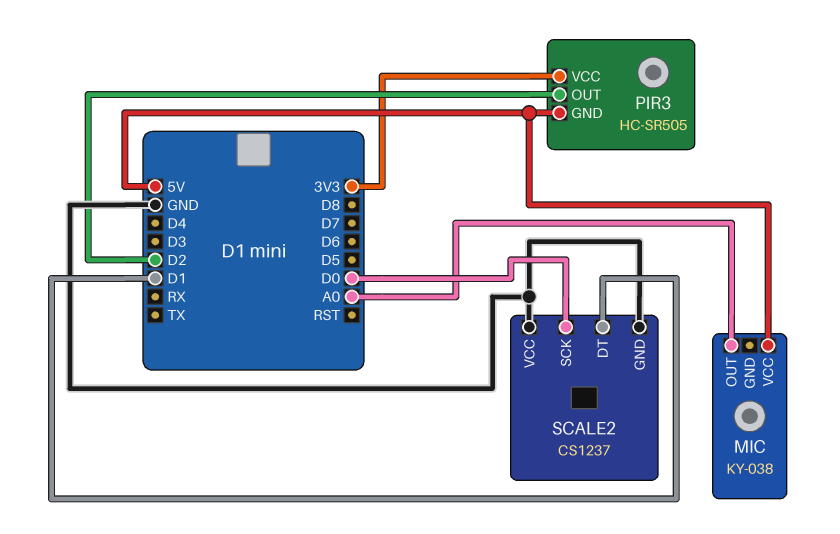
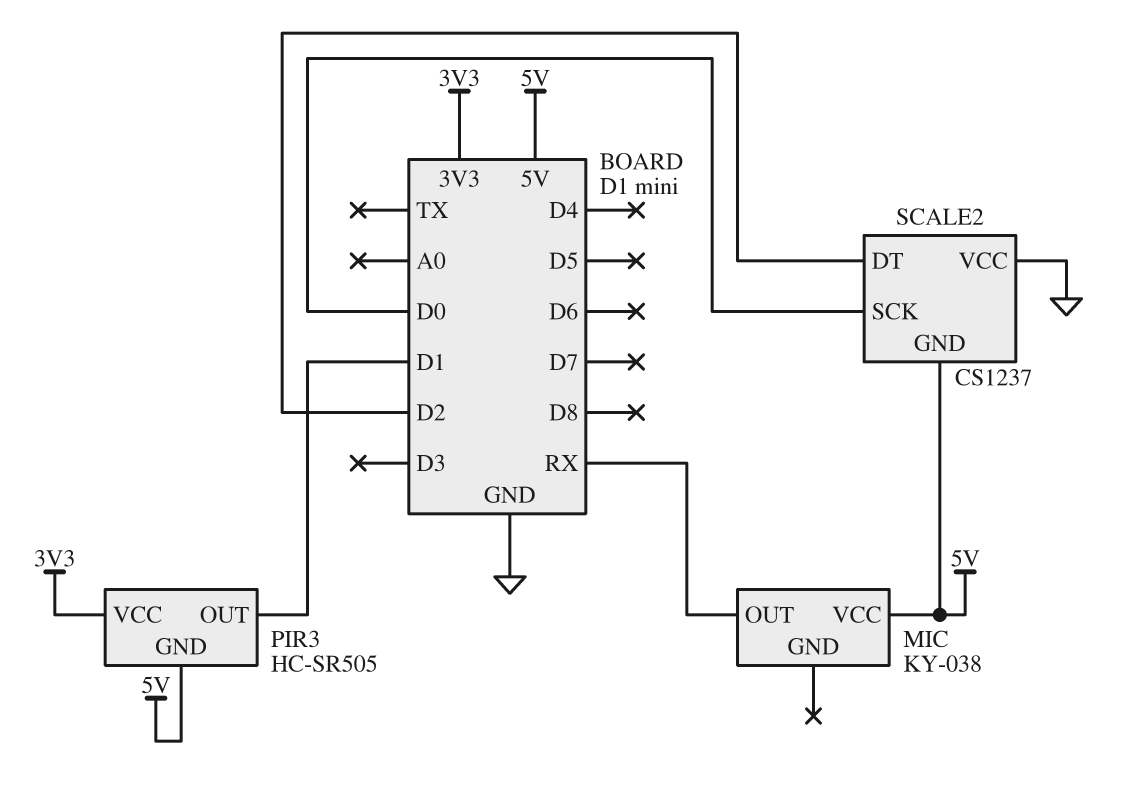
MIC pin OUT: A0 -> RX
PIR3 pin OUT: D2 -> D1
SCALE2 pin DT: D1 -> D2
SCALE2 pin GND: GND -> 5V

